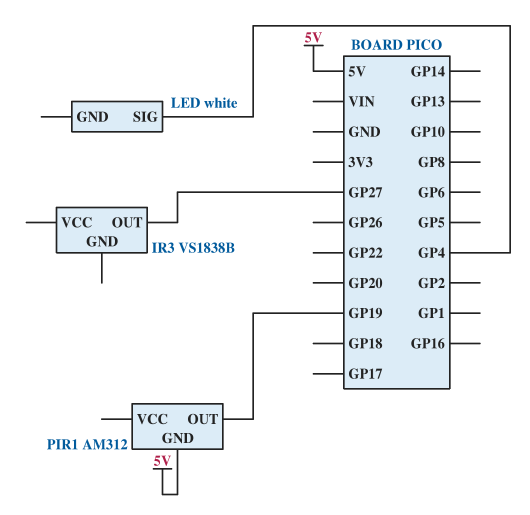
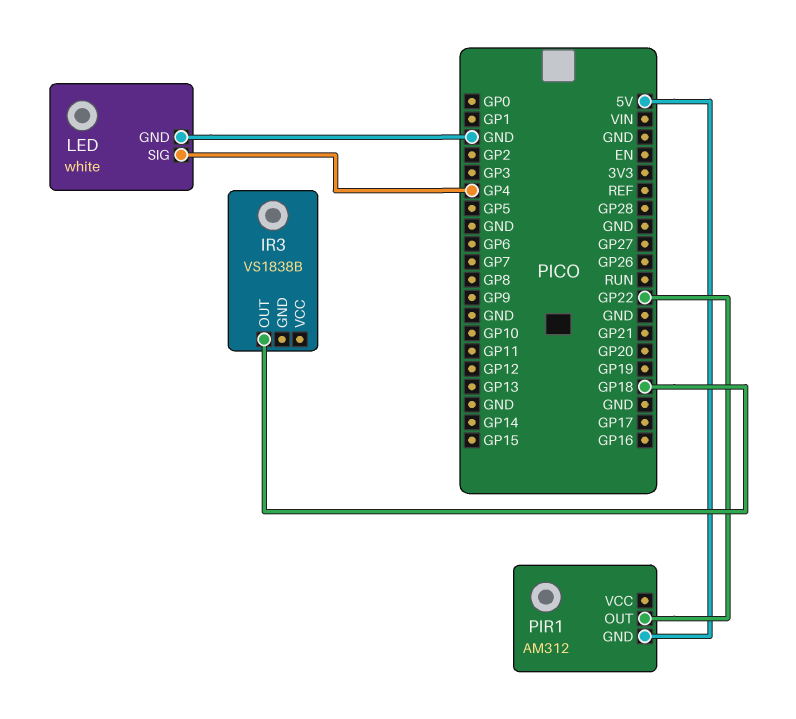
IR3 pin OUT: GP27 -> GP18
LED pin GND: none -> GND
PIR1 pin OUT: GP19 -> GP22

